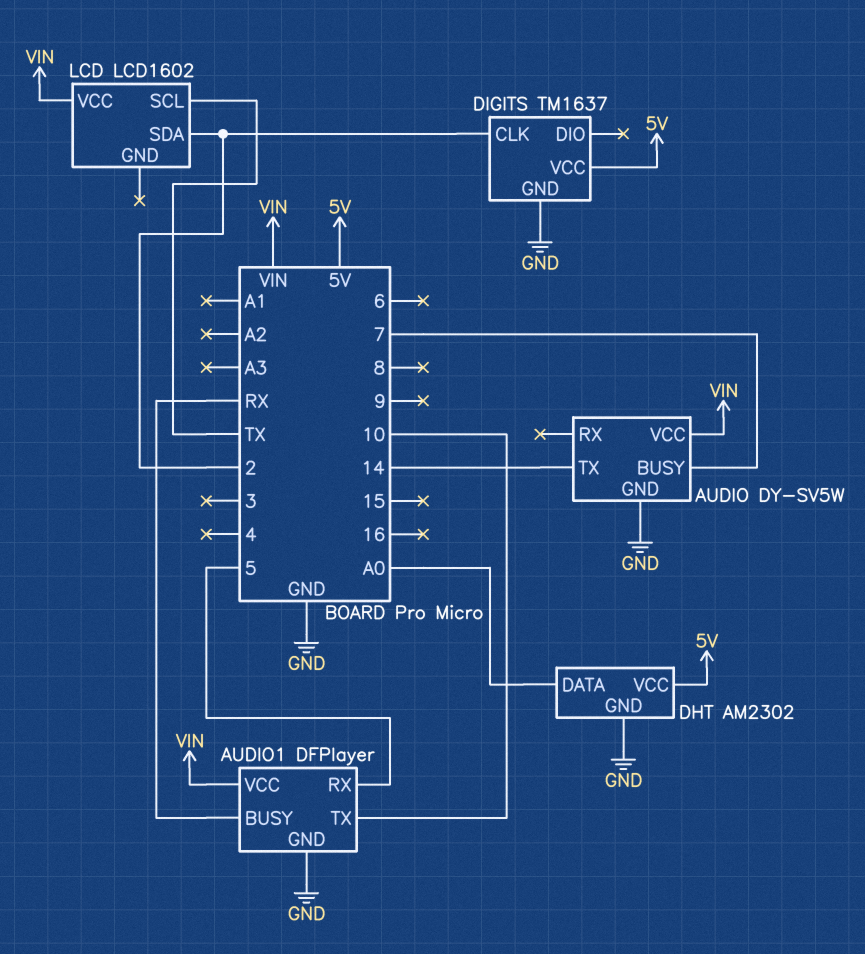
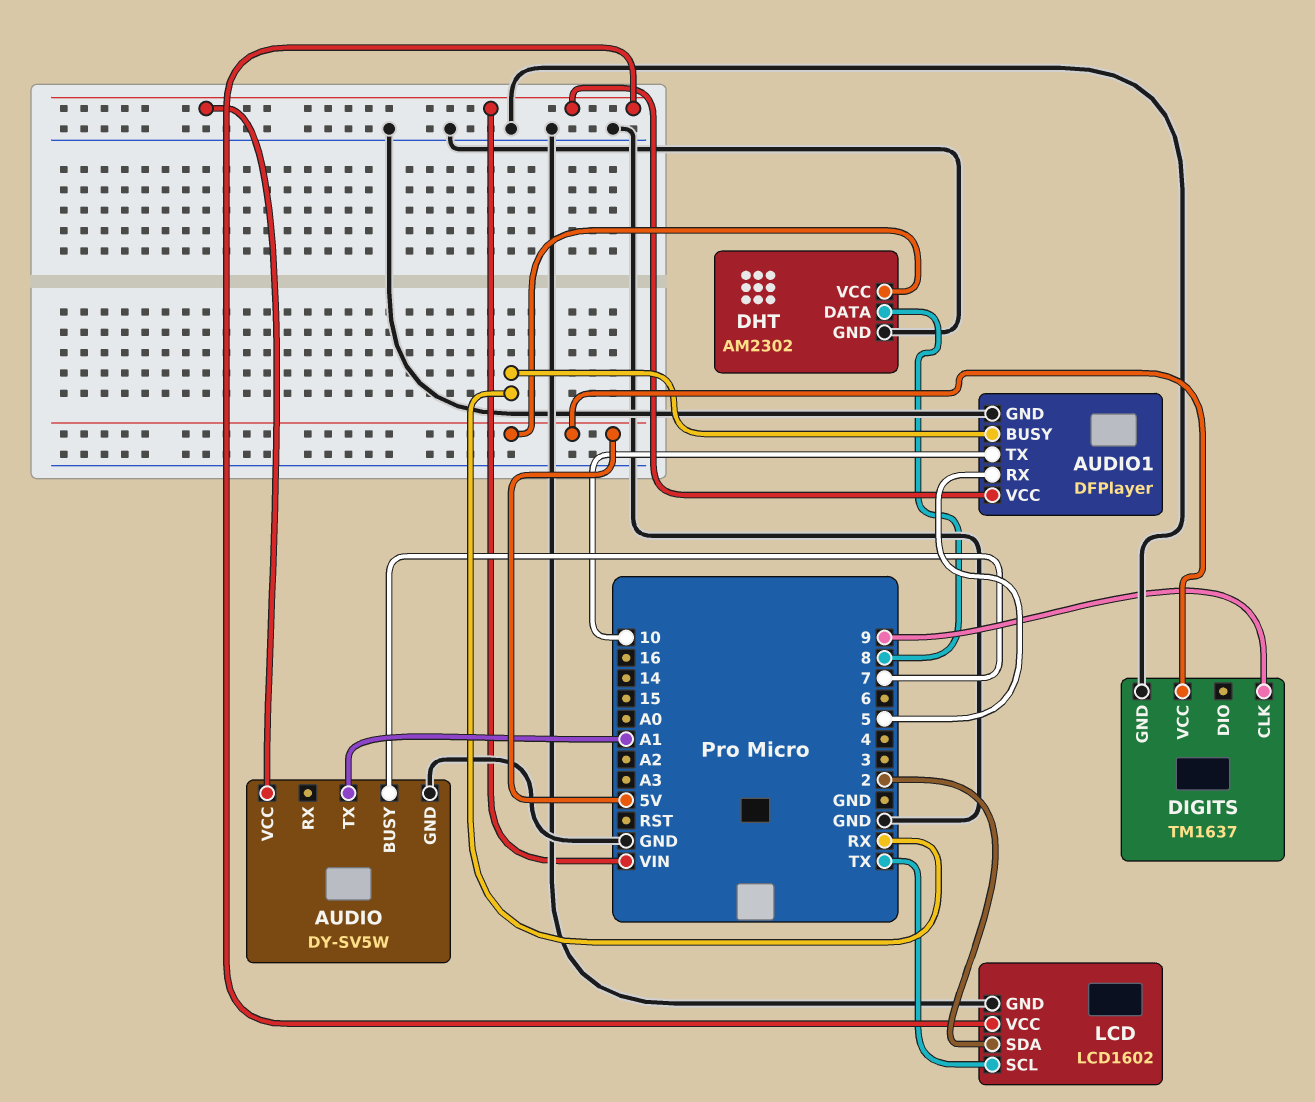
AUDIO pin TX: 14 -> A1
DHT pin DATA: A0 -> 8
DIGITS pin CLK: 2 -> 9
LCD pin GND: none -> GND

